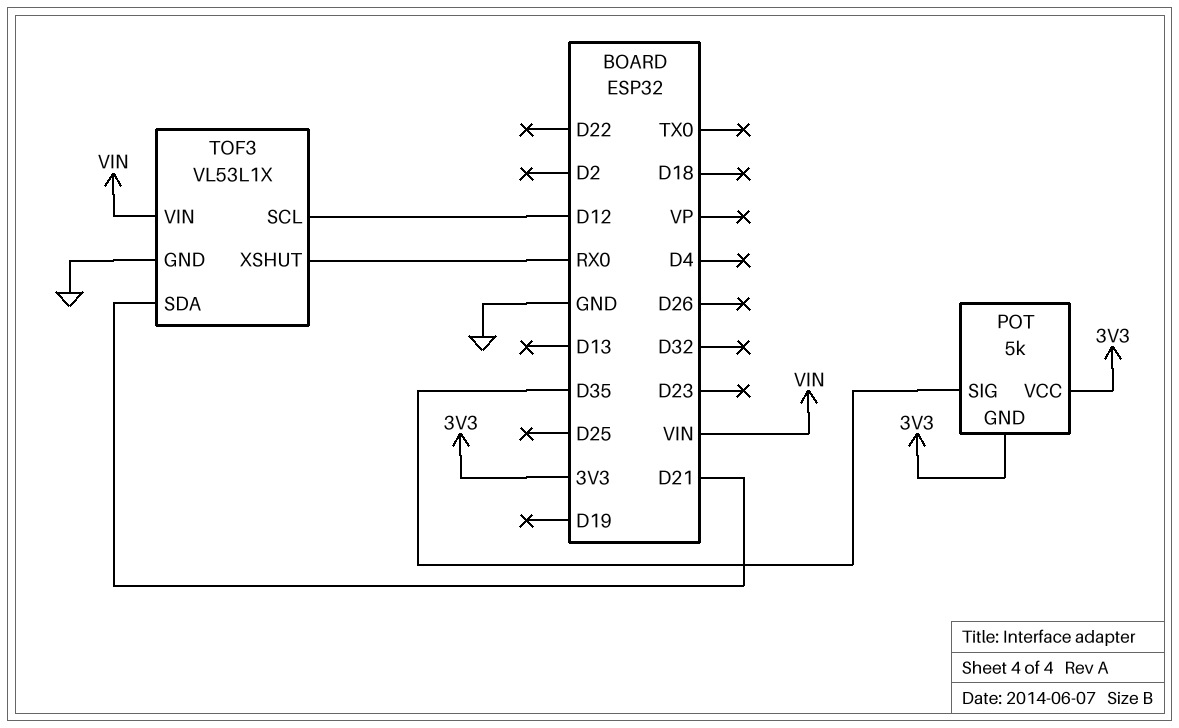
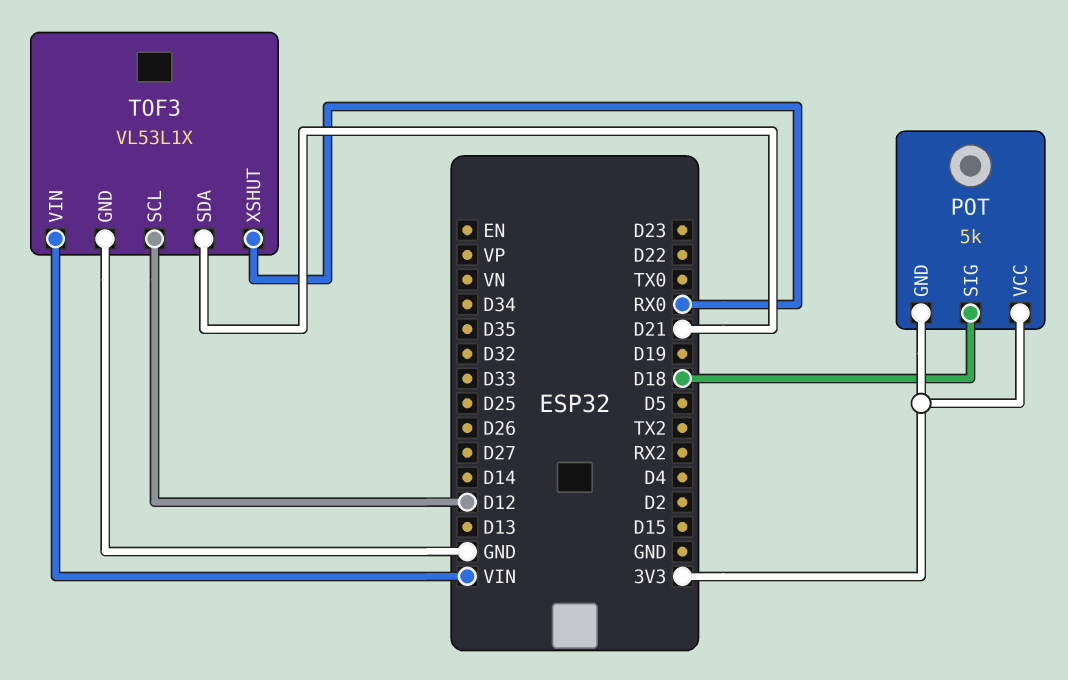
POT pin SIG: D35 -> D18

